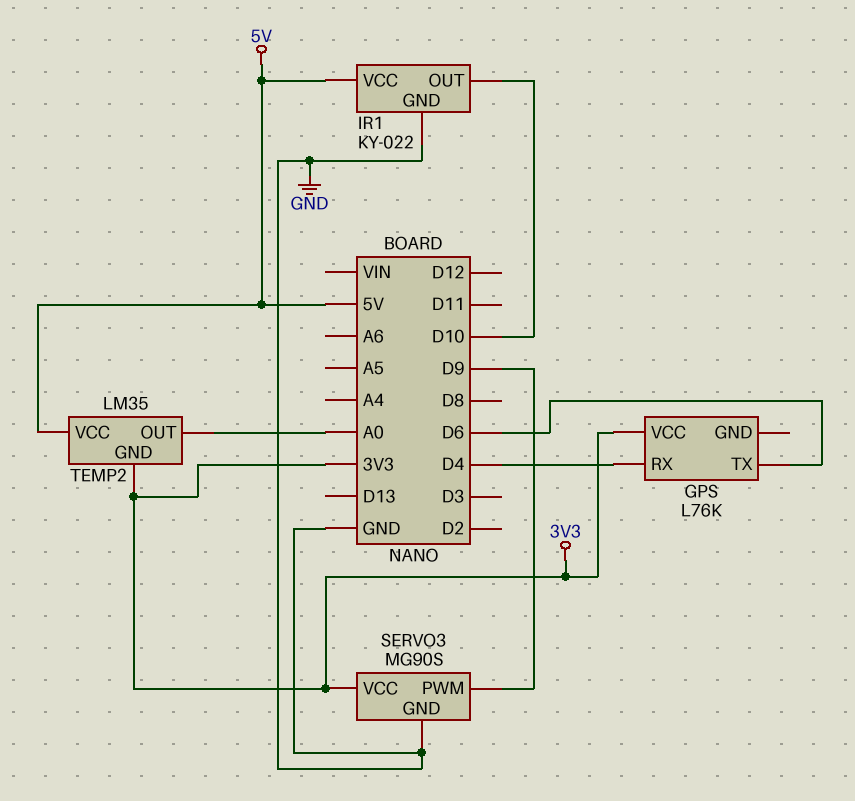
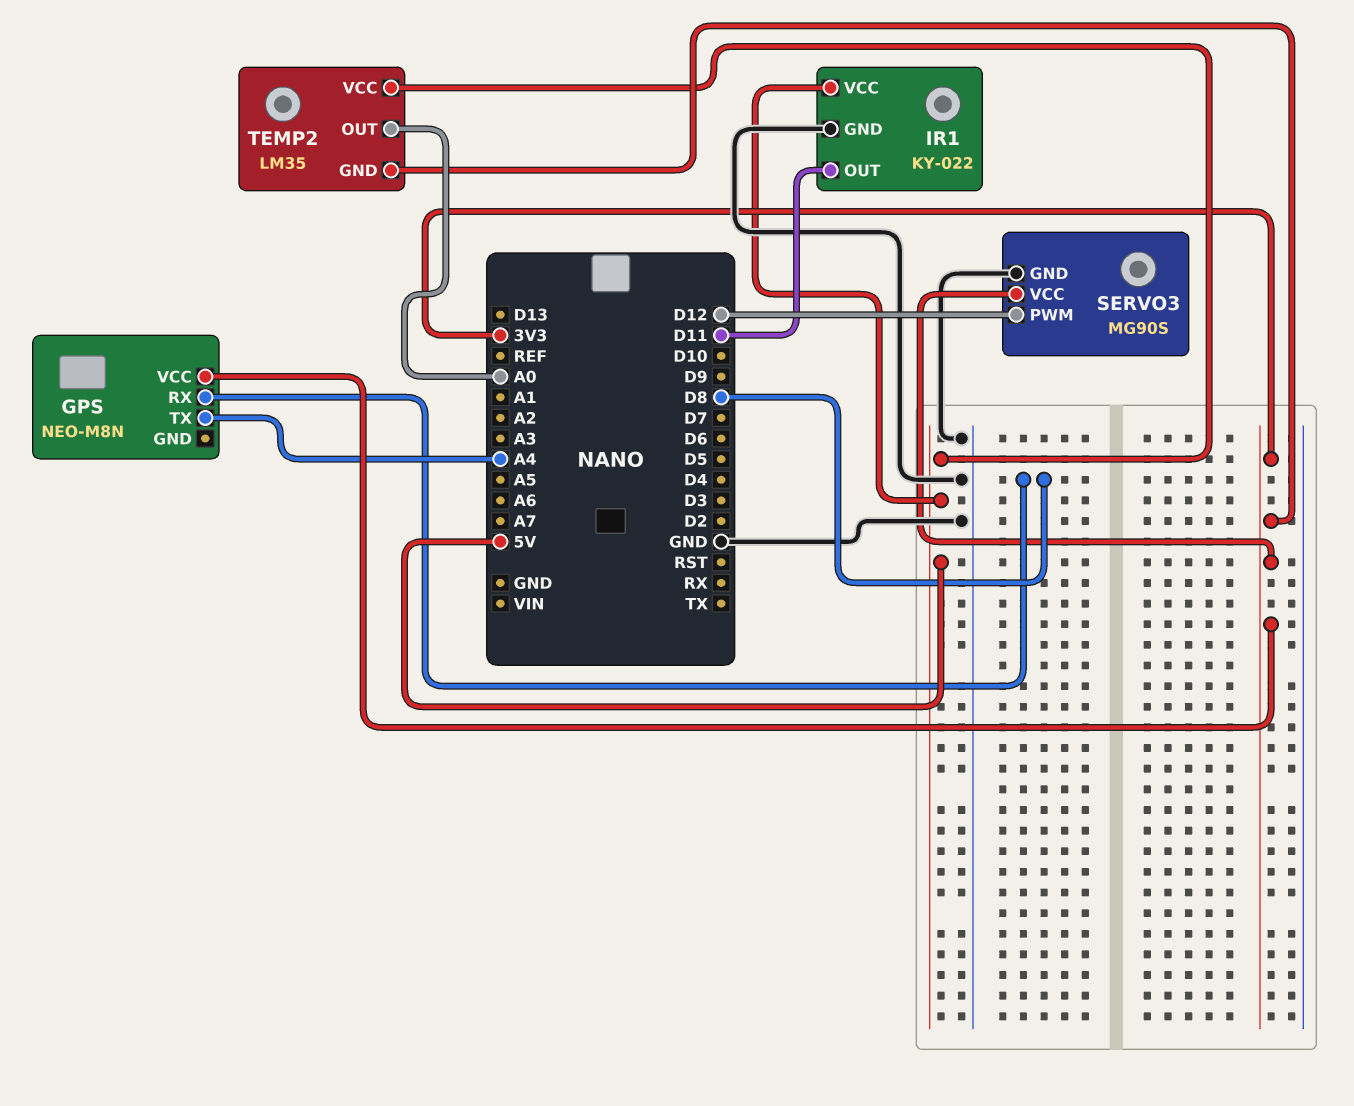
GPS: L76K -> NEO-M8N
GPS pin RX: D4 -> D8
GPS pin TX: D6 -> A4
IR1 pin OUT: D10 -> D11
SERVO3 pin PWM: D9 -> D12

